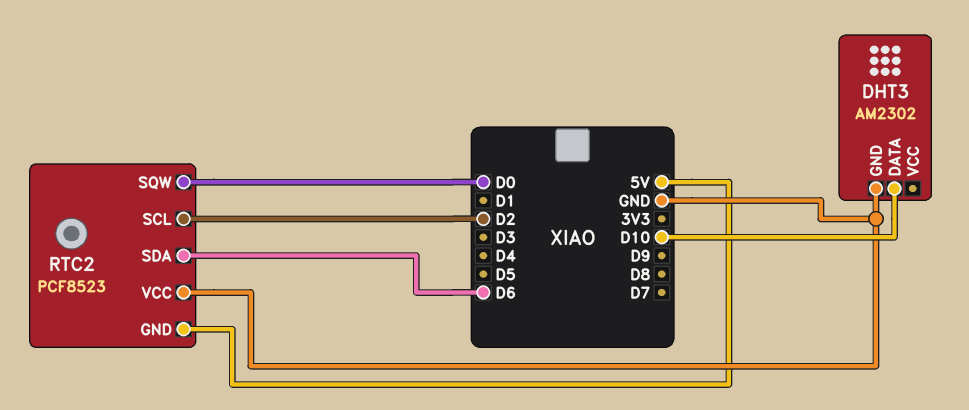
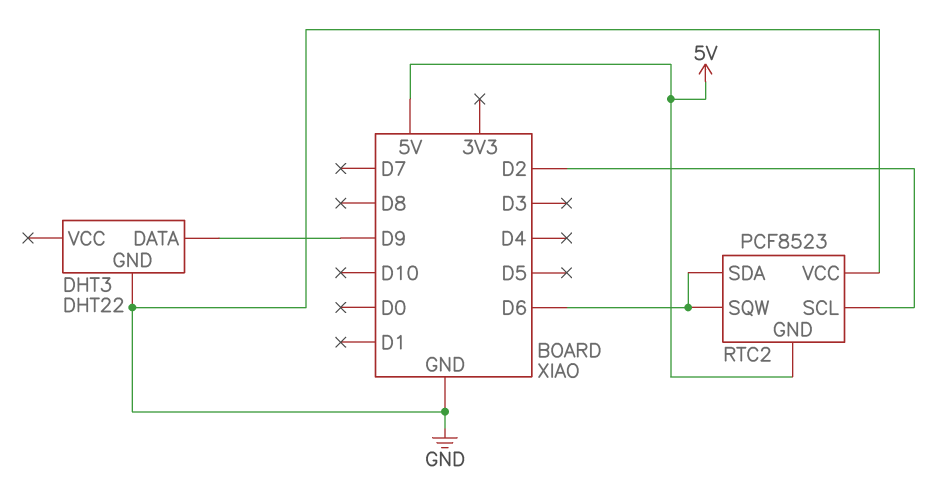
DHT3: AM2302 -> DHT22
DHT3 pin DATA: D10 -> D9
RTC2 pin SQW: D0 -> D6

